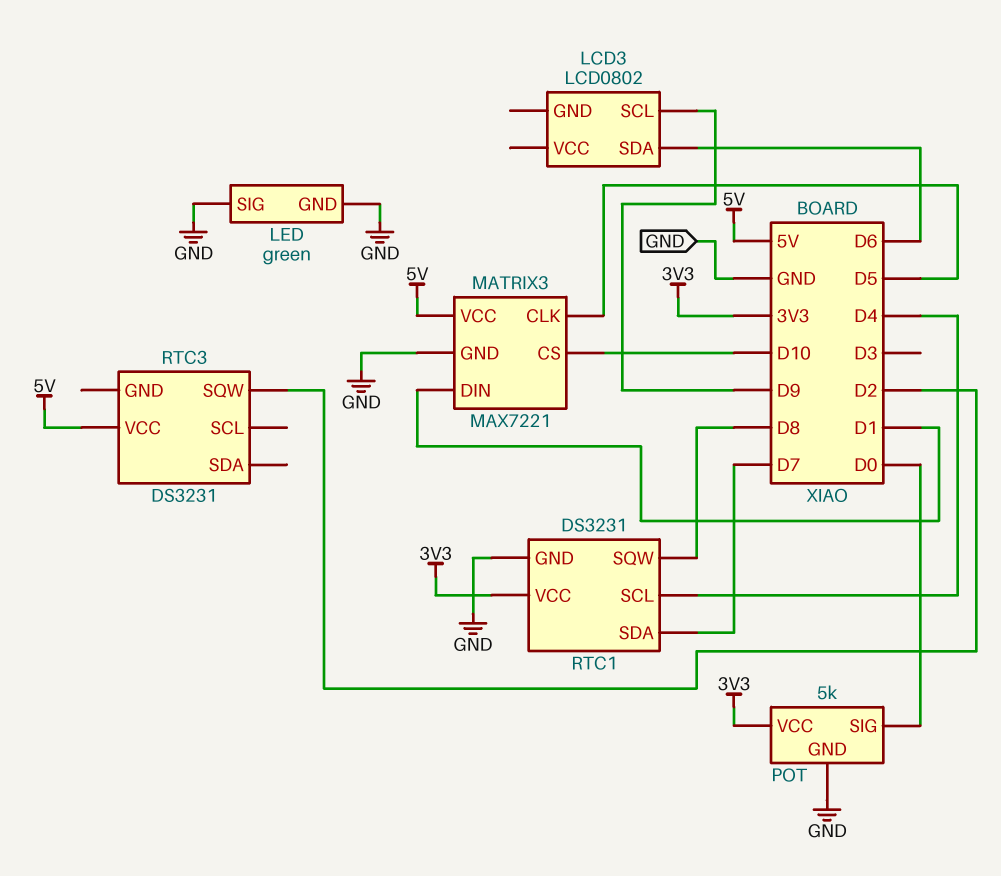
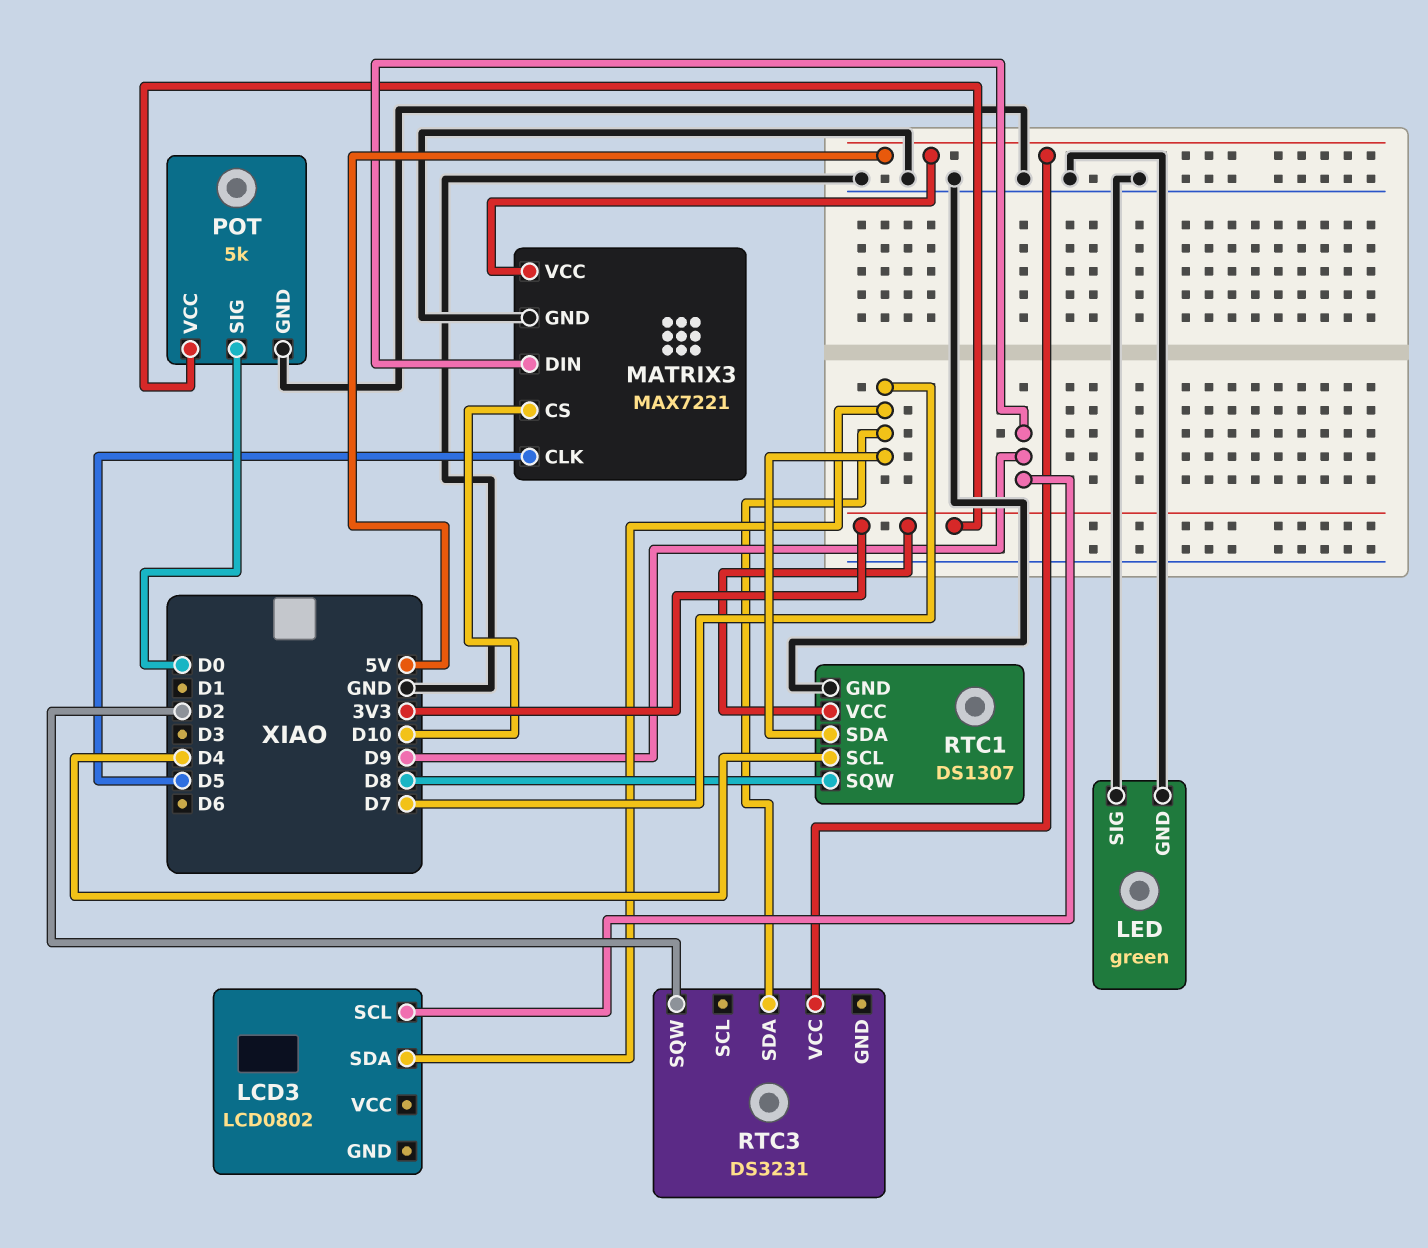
LCD3 pin SDA: D6 -> D7
MATRIX3 pin DIN: D1 -> D9
RTC1: DS3231 -> DS1307
RTC3 pin SDA: none -> D7

